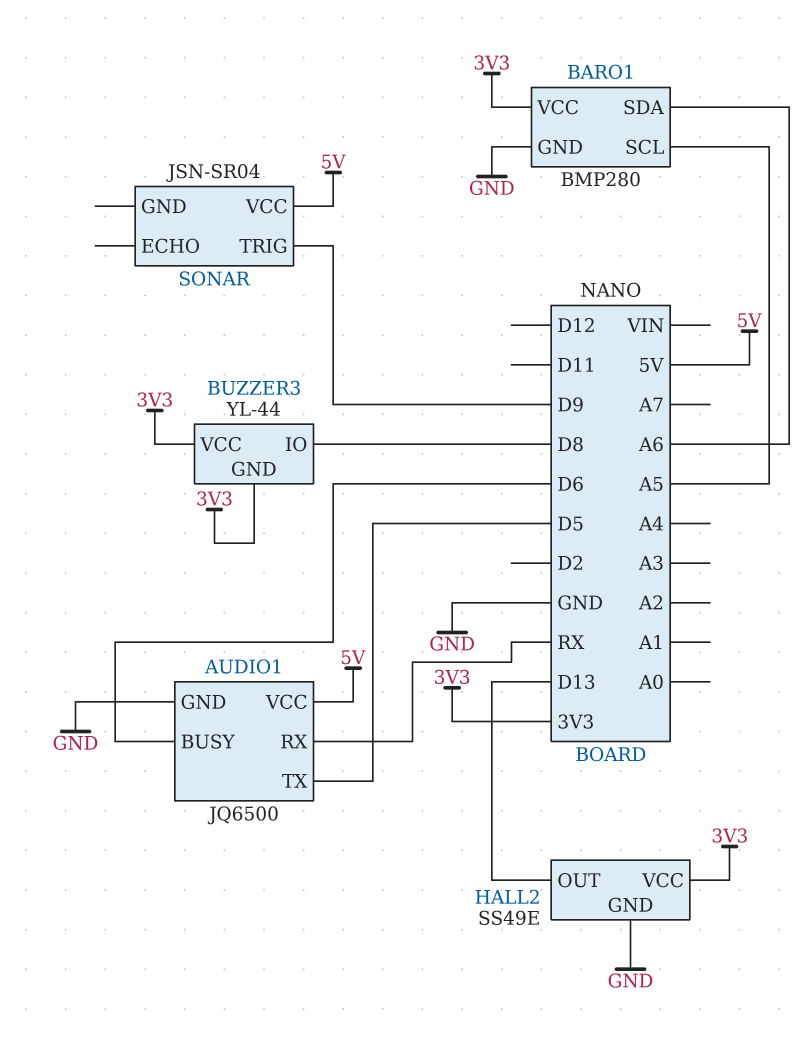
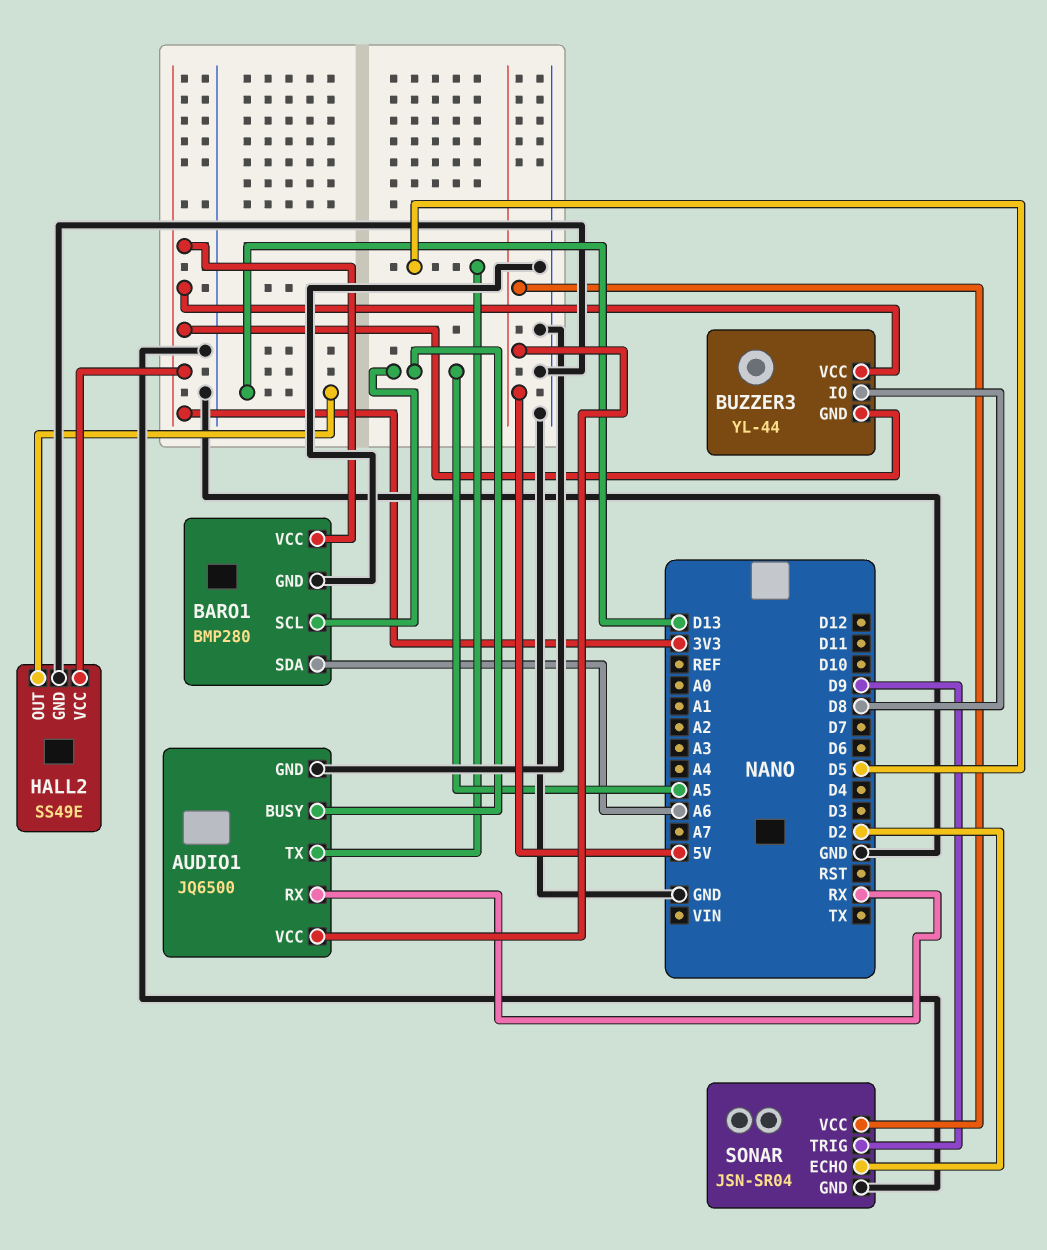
AUDIO1 pin BUSY: D6 -> A5
SONAR pin ECHO: none -> D2
SONAR pin GND: none -> GND

